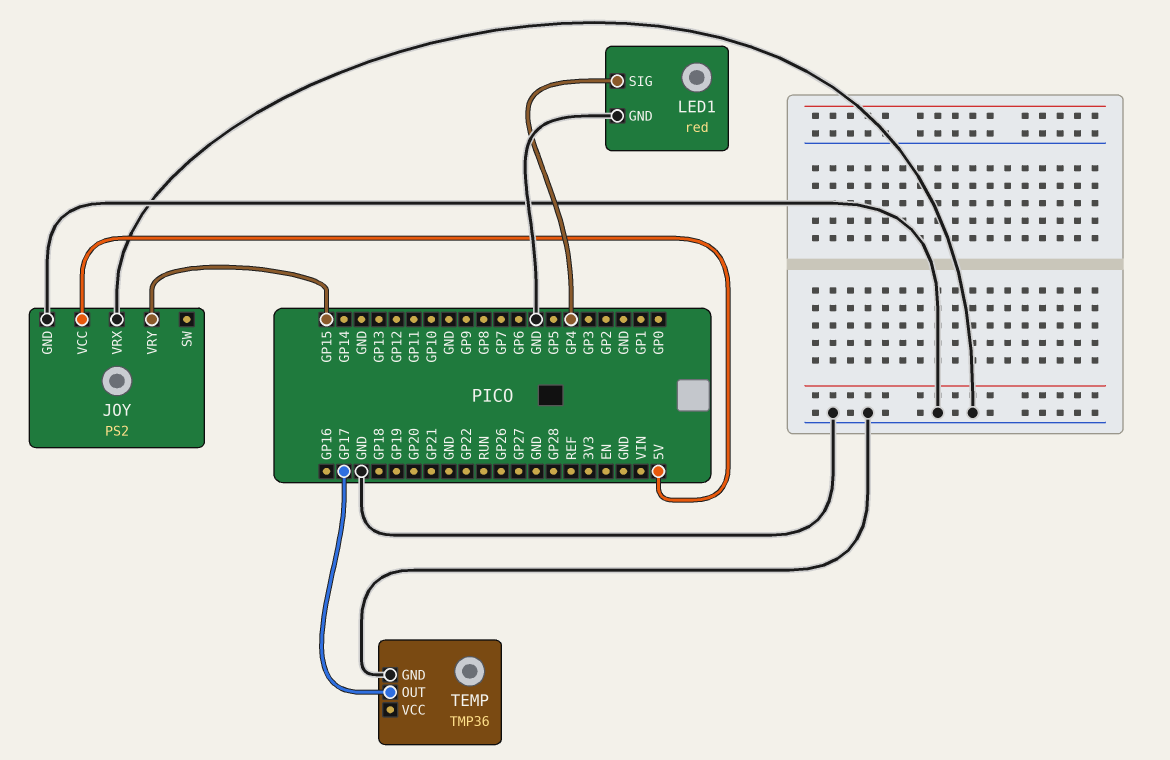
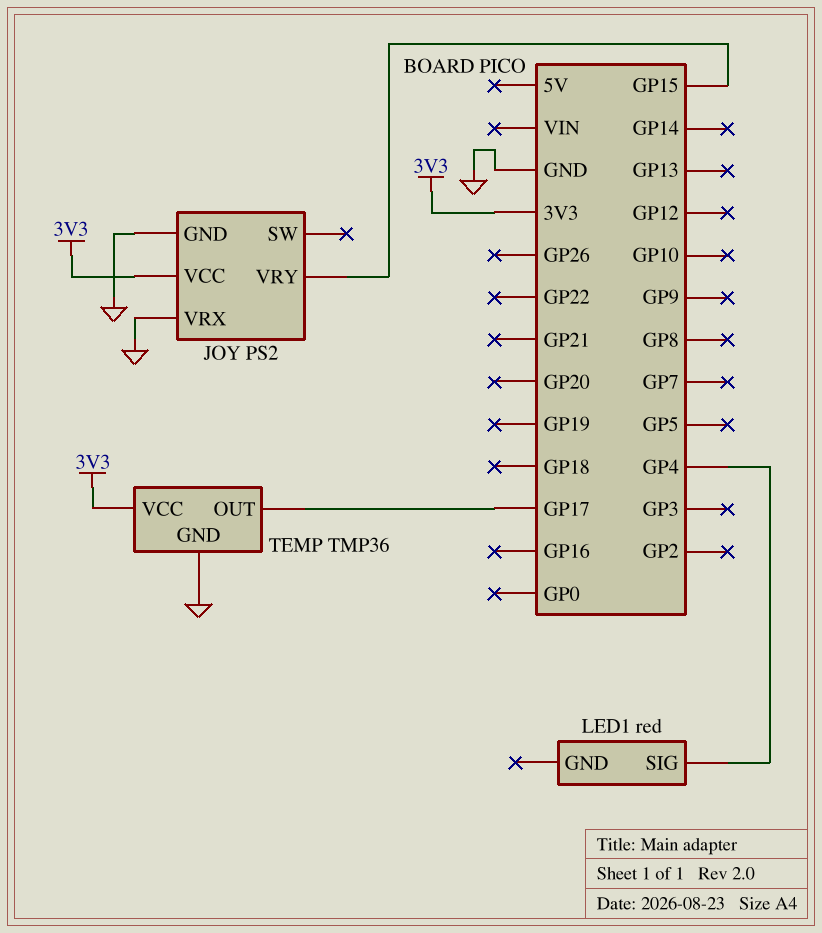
JOY pin VCC: 5V -> 3V3
LED1 pin GND: GND -> none
TEMP pin VCC: none -> 3V3

